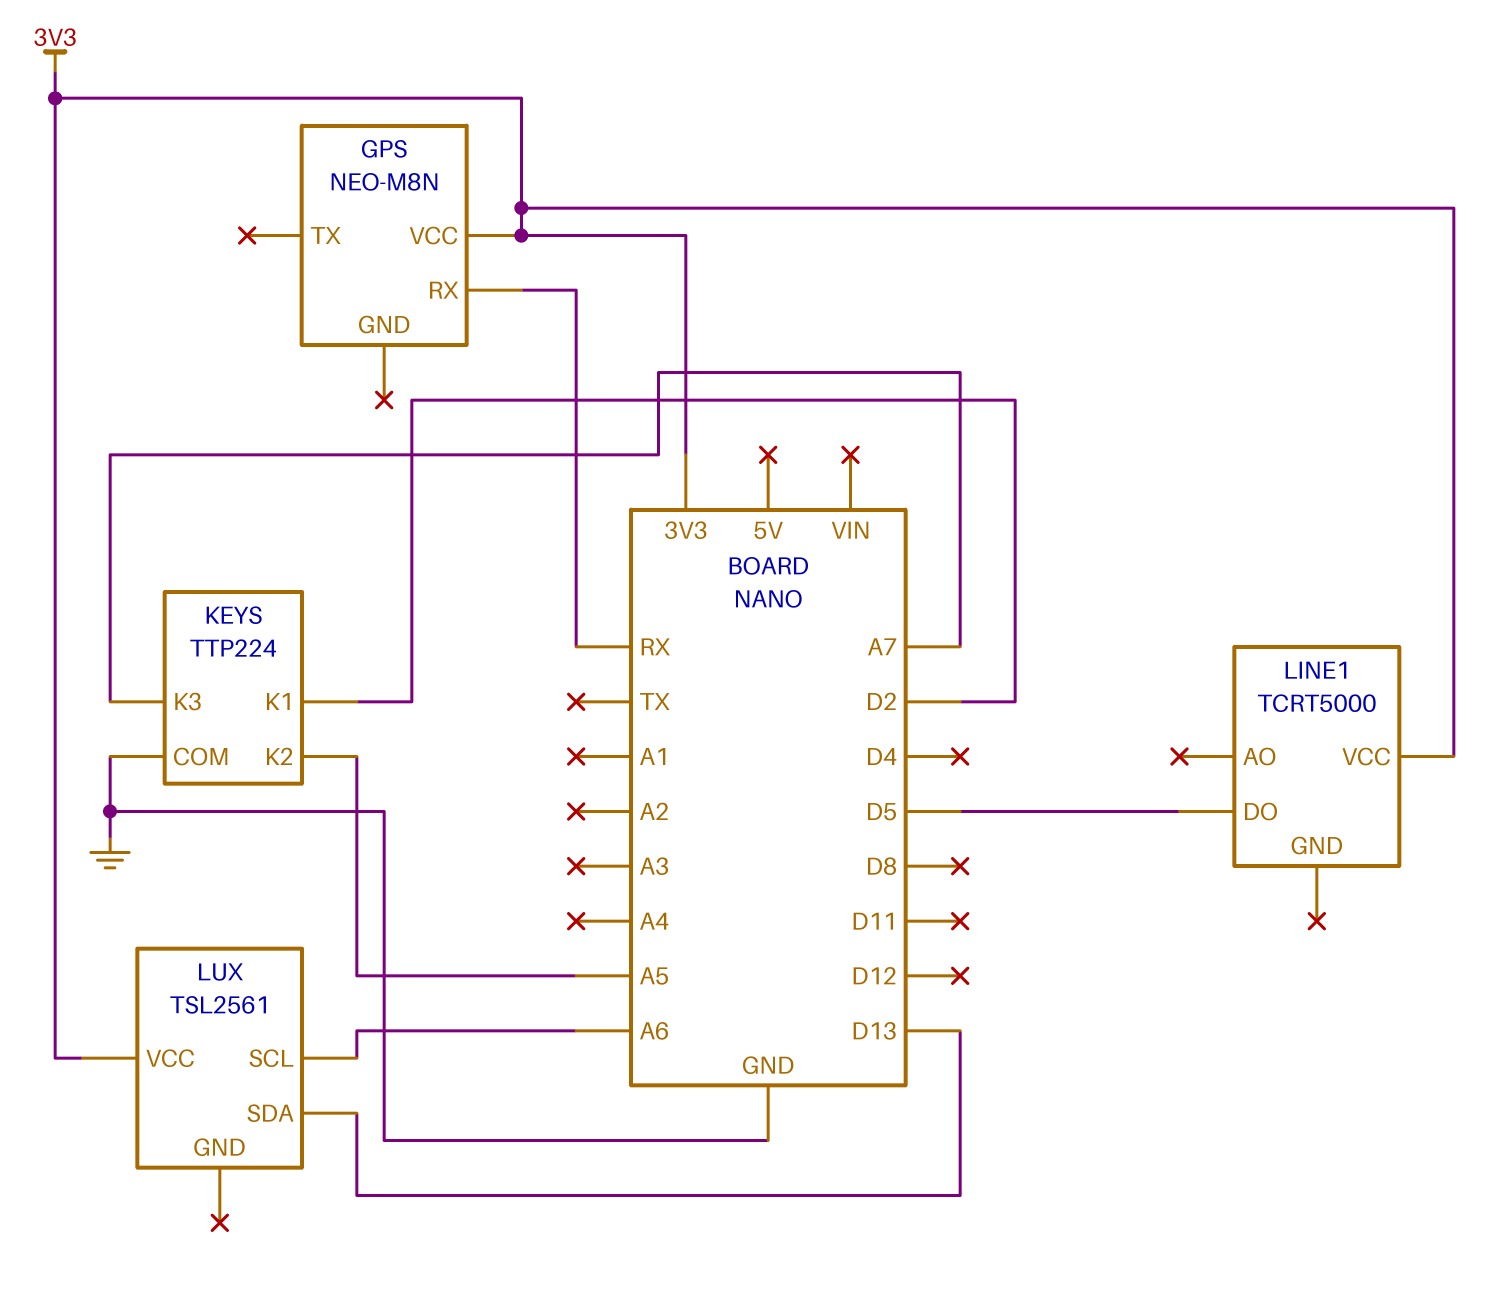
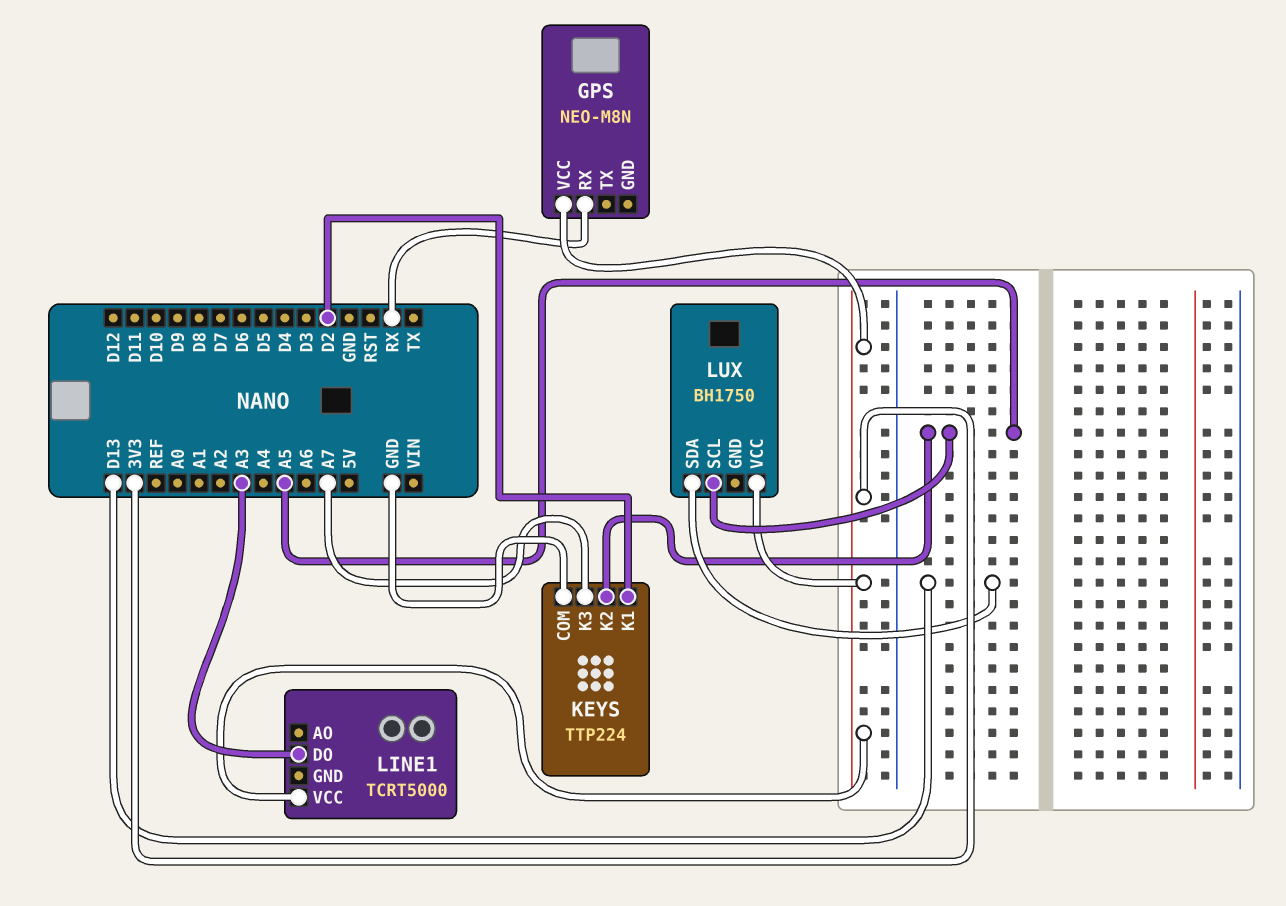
LINE1 pin DO: D5 -> A3
LUX: TSL2561 -> BH1750
LUX pin SCL: A6 -> A5

